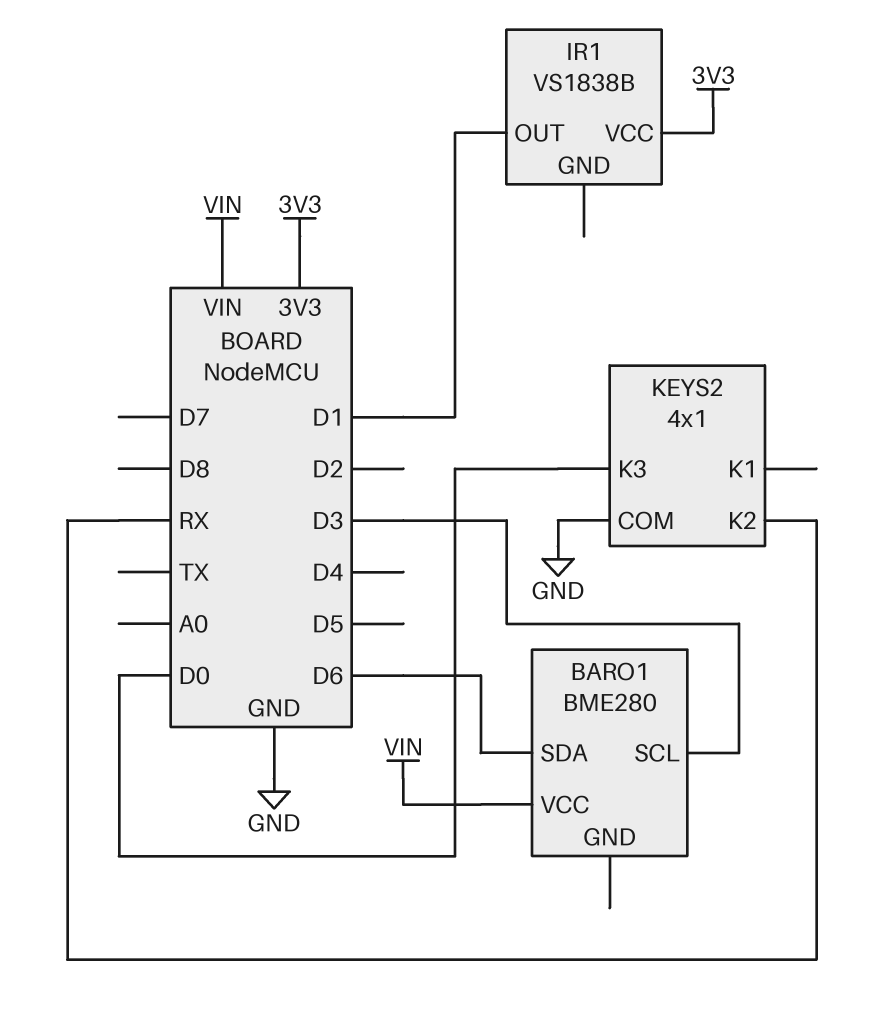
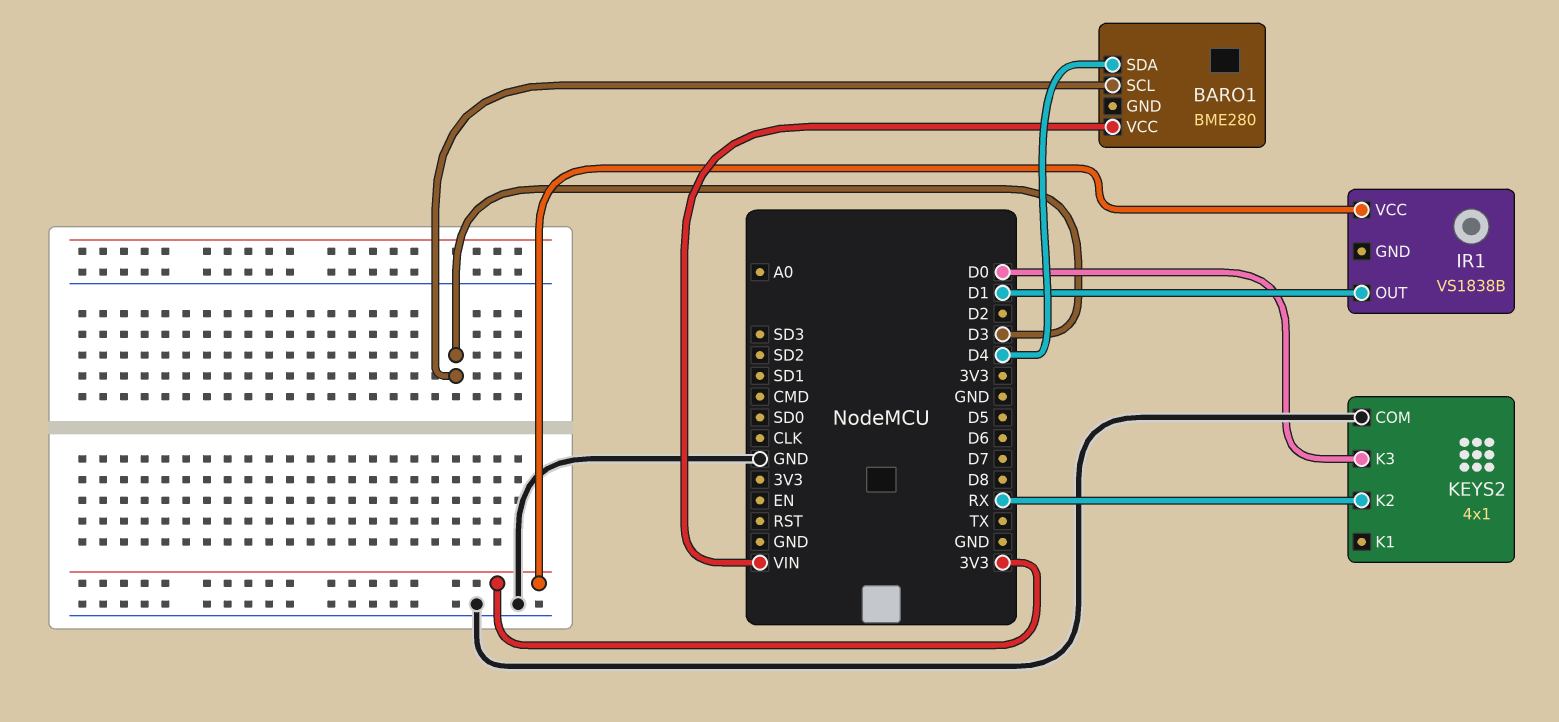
BARO1 pin SDA: D6 -> D4

